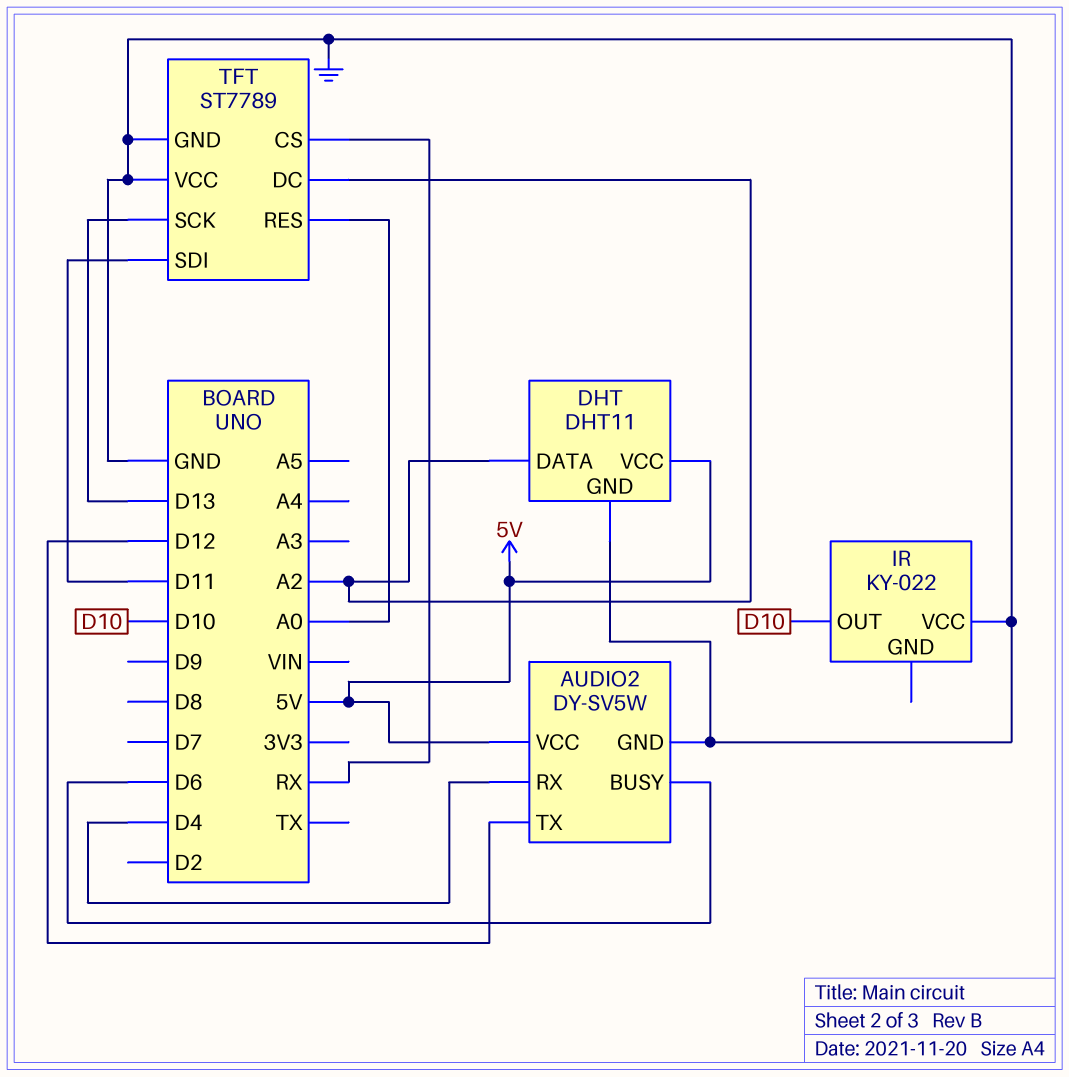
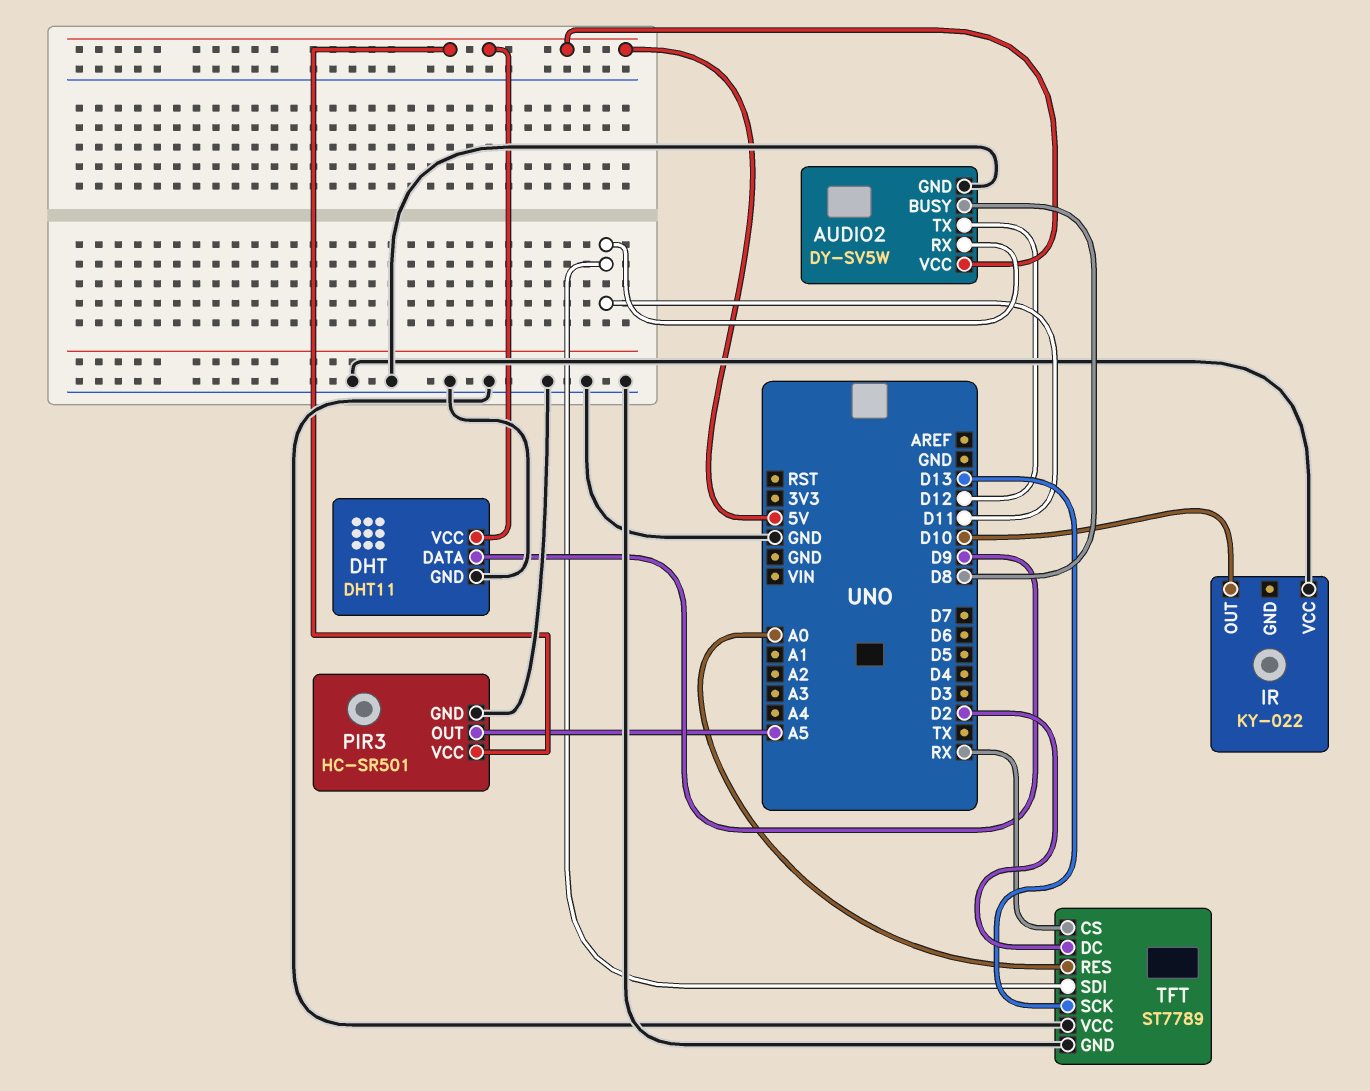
AUDIO2 pin BUSY: D6 -> D8
AUDIO2 pin RX: D4 -> D11
DHT pin DATA: A2 -> D9
PIR3: none -> HC-SR501
PIR3 pin GND: none -> GND
PIR3 pin OUT: none -> A5
PIR3 pin VCC: none -> 5V
TFT pin DC: A2 -> D2

